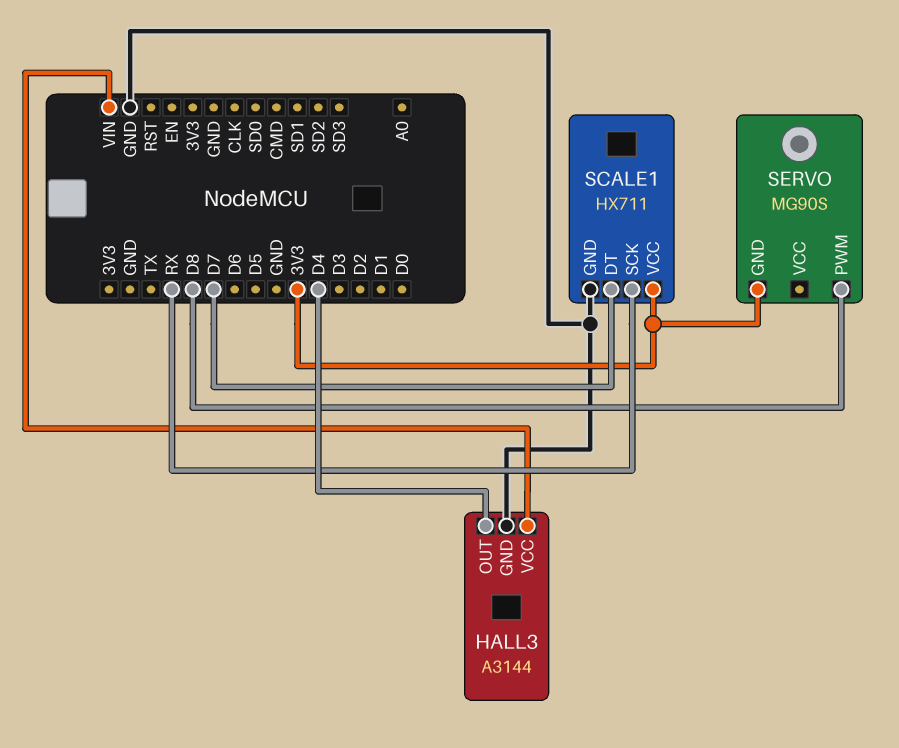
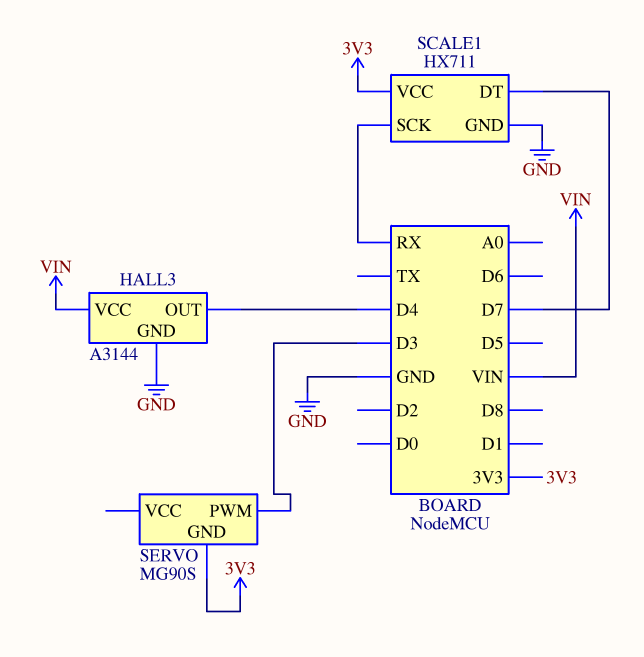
SERVO pin PWM: D8 -> D3

